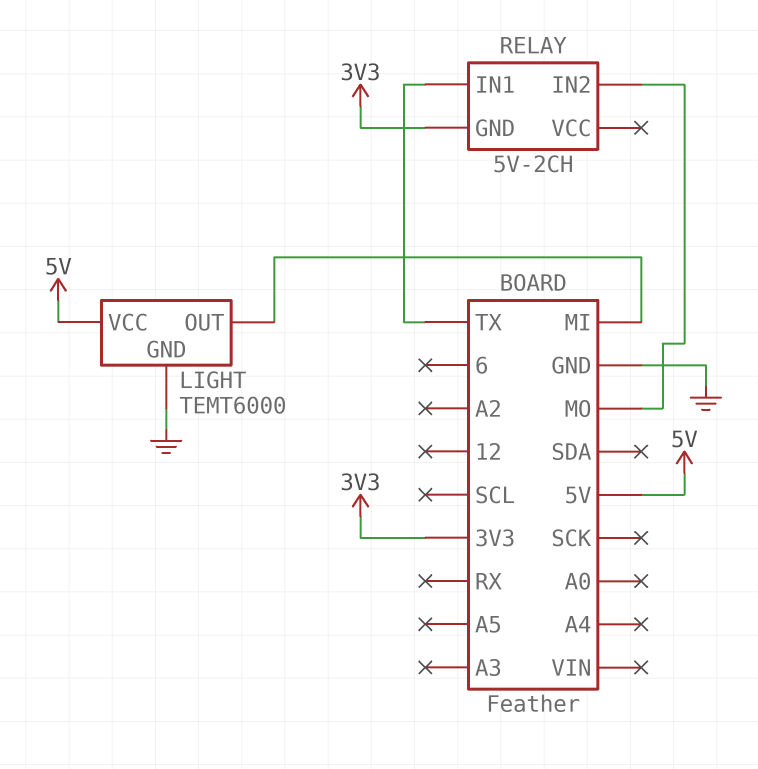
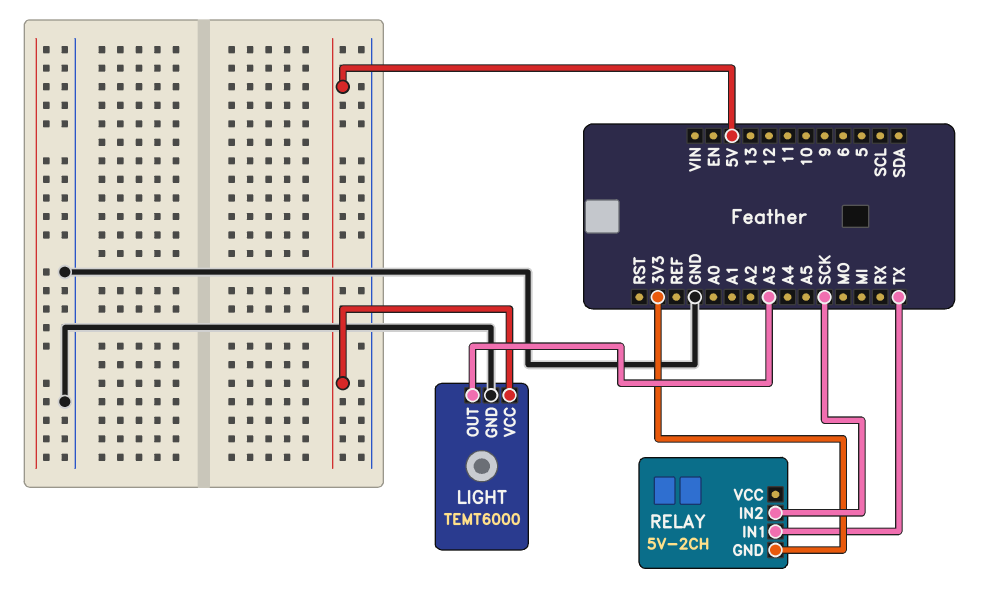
LIGHT pin OUT: MI -> A3
RELAY pin IN2: MO -> SCK

